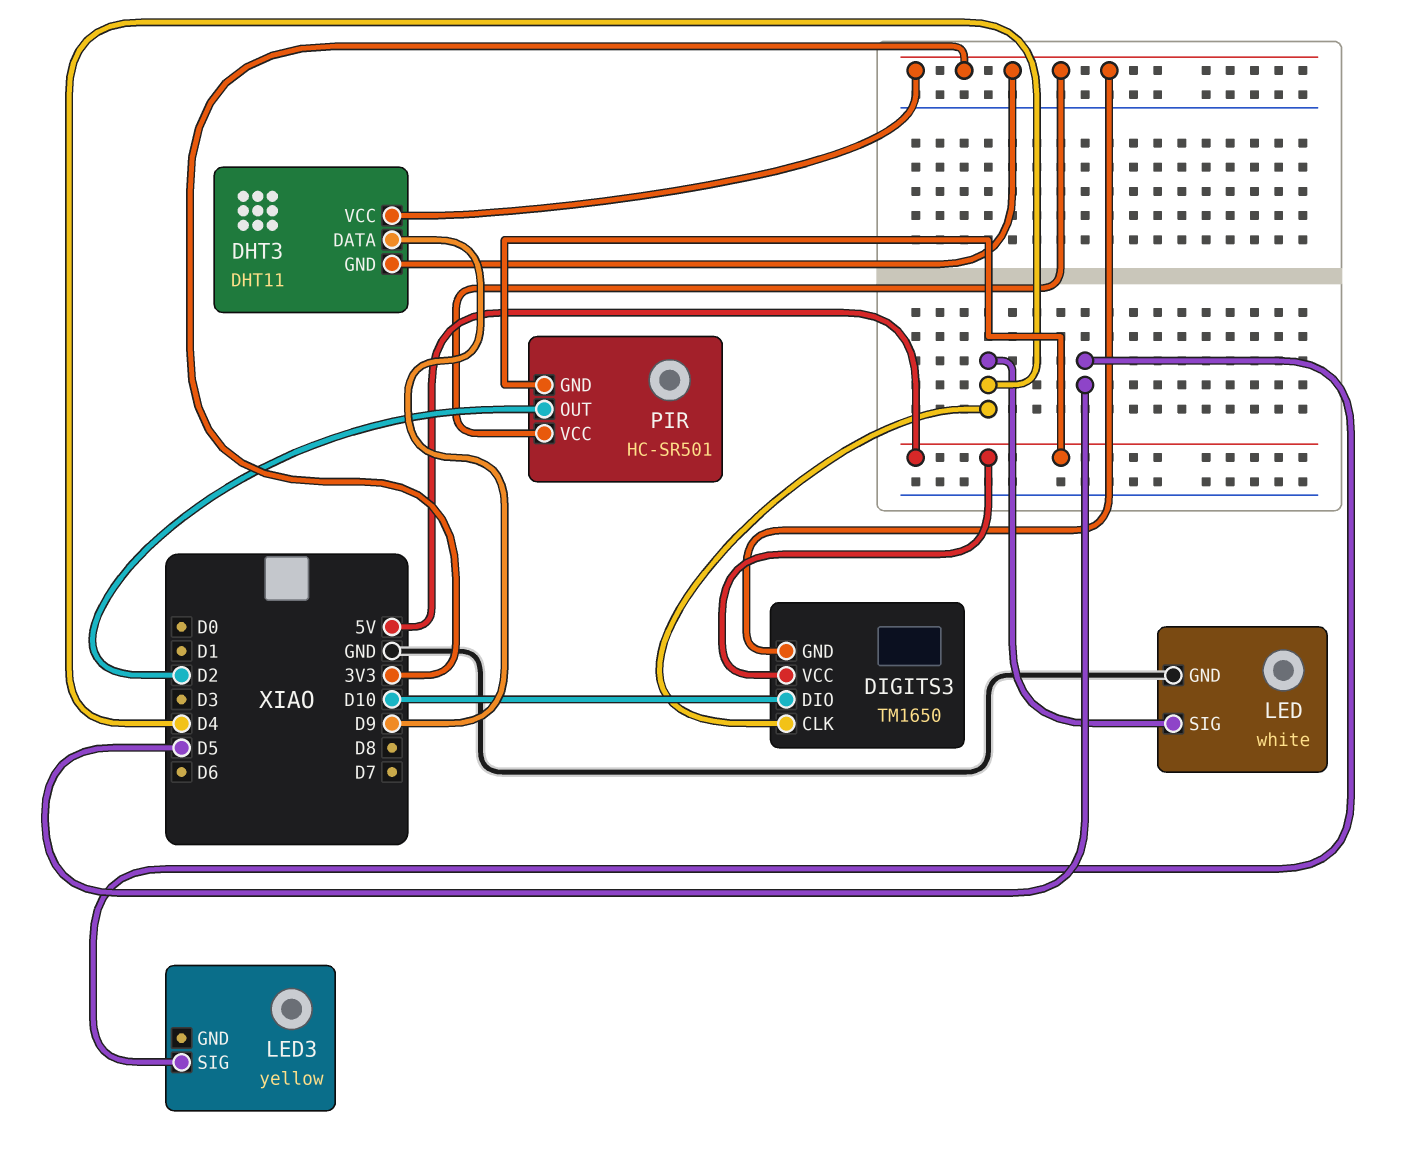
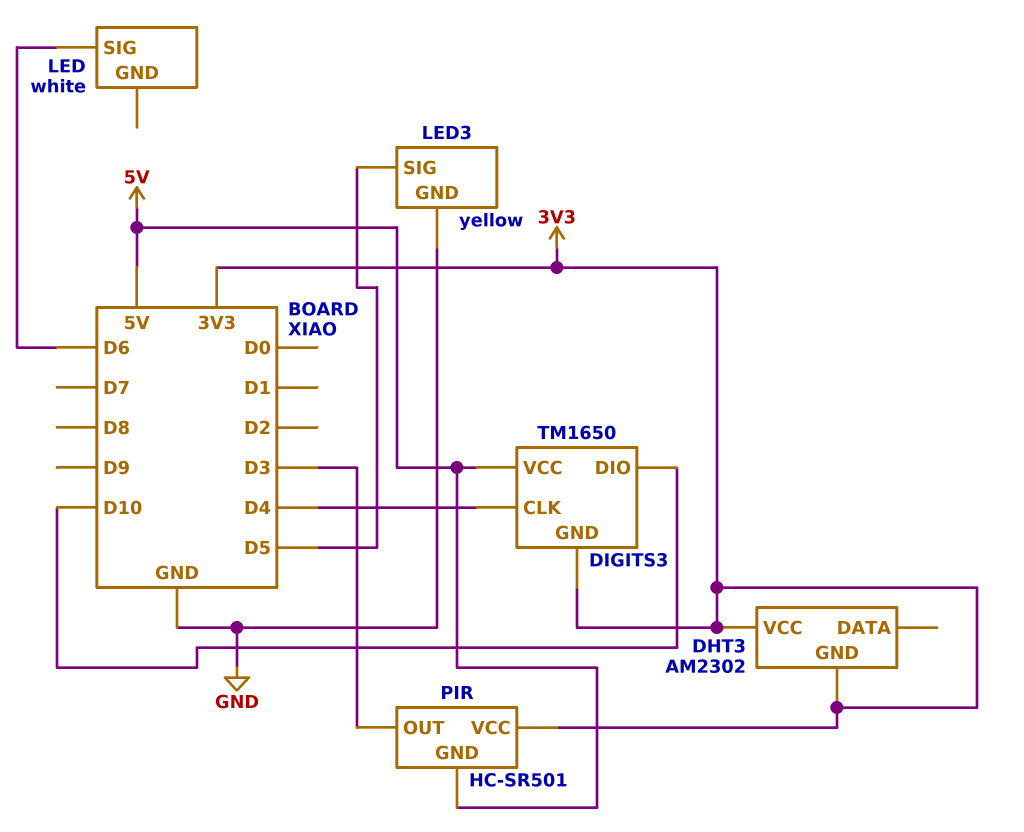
DHT3: DHT11 -> AM2302
DHT3 pin DATA: D9 -> none
LED pin GND: GND -> none
LED pin SIG: D4 -> D6
LED3 pin GND: none -> GND
PIR pin OUT: D2 -> D3

